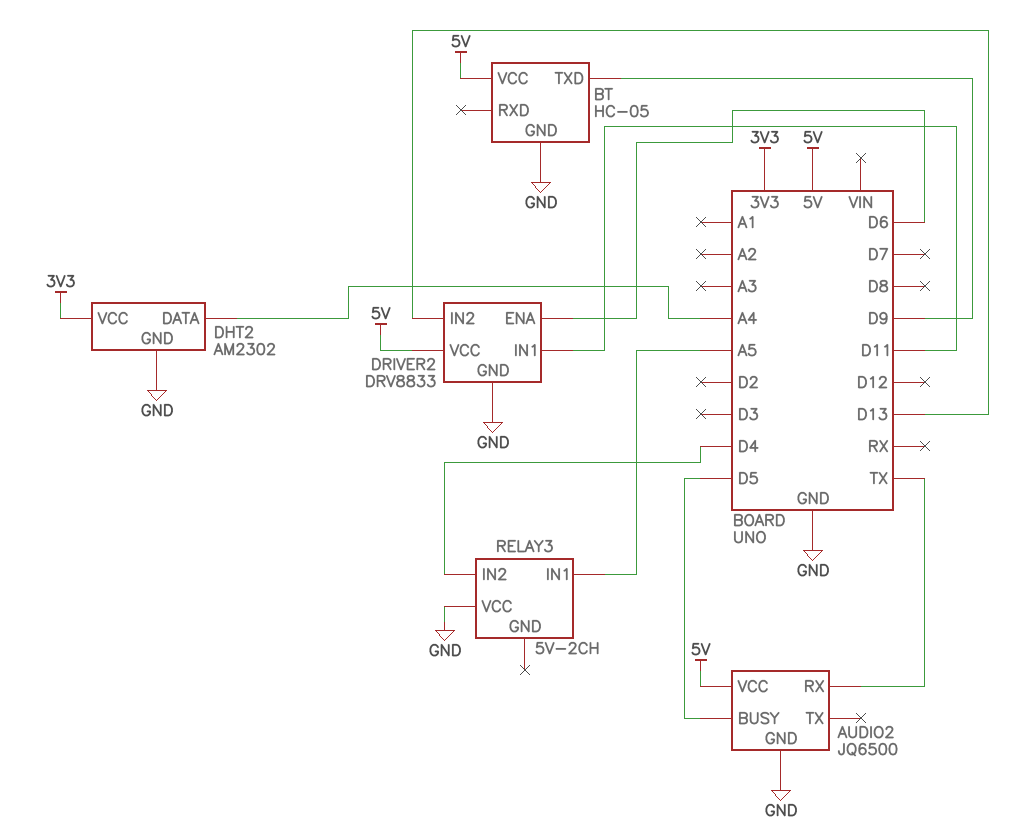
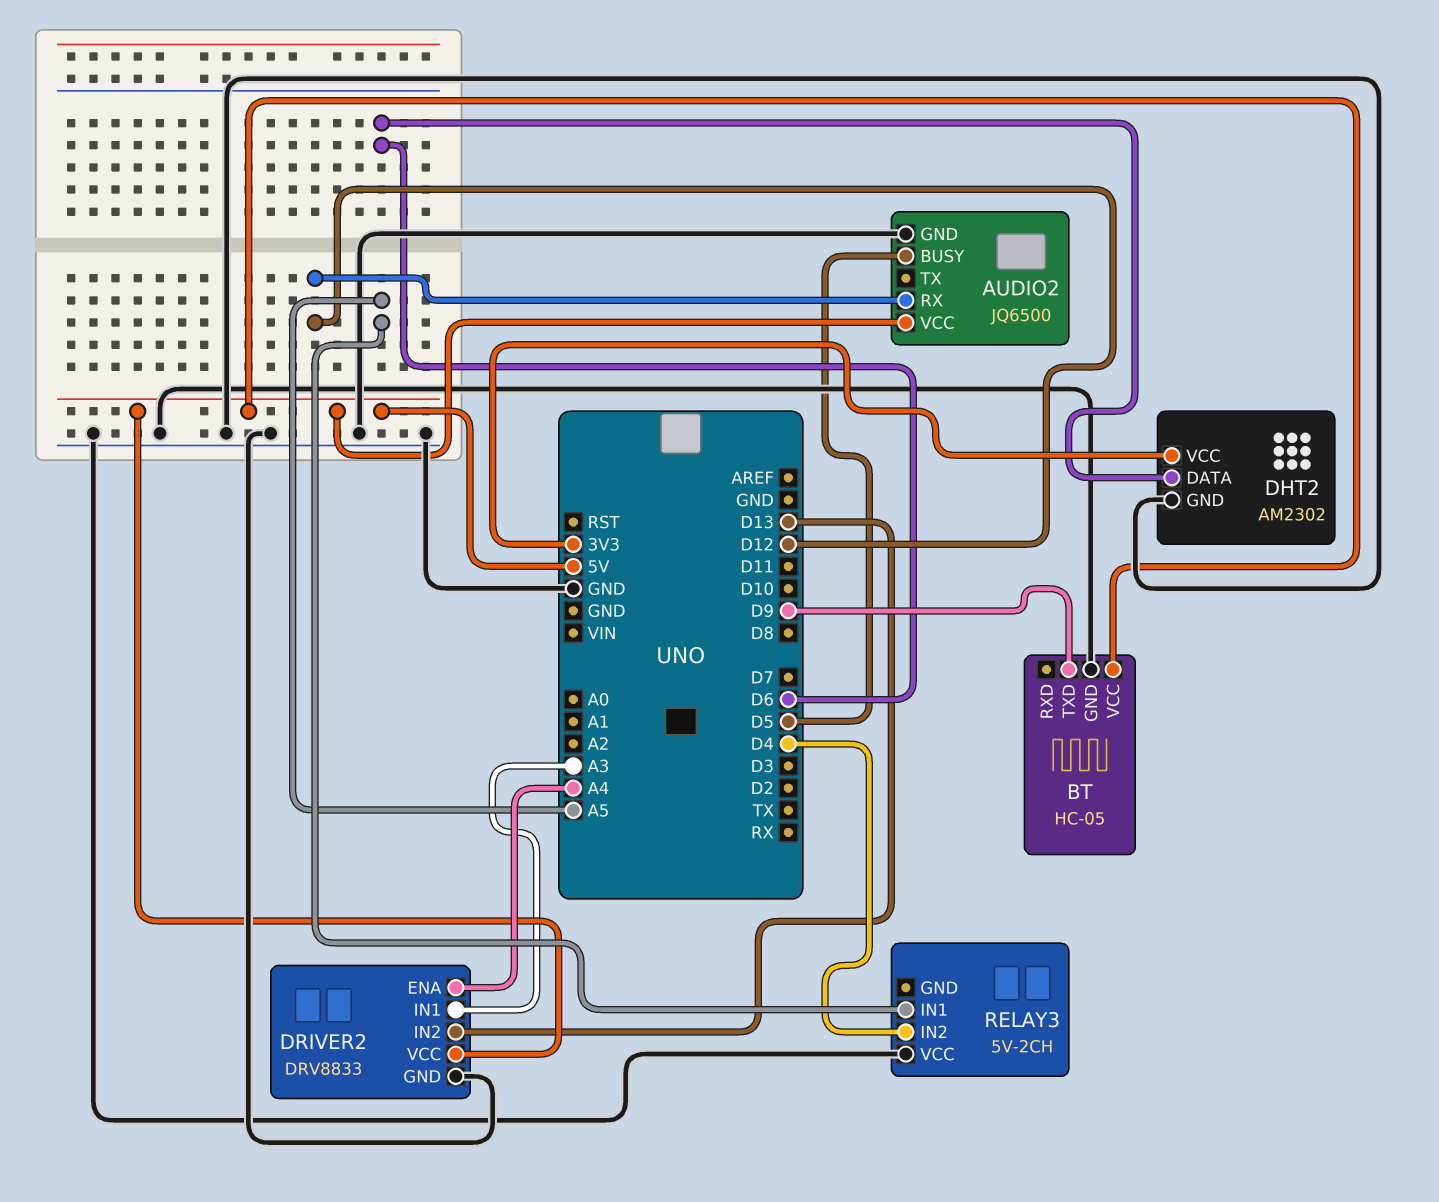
AUDIO2 pin RX: TX -> D12
DHT2 pin DATA: A4 -> D6
DRIVER2 pin ENA: D6 -> A4
DRIVER2 pin IN1: D11 -> A3

